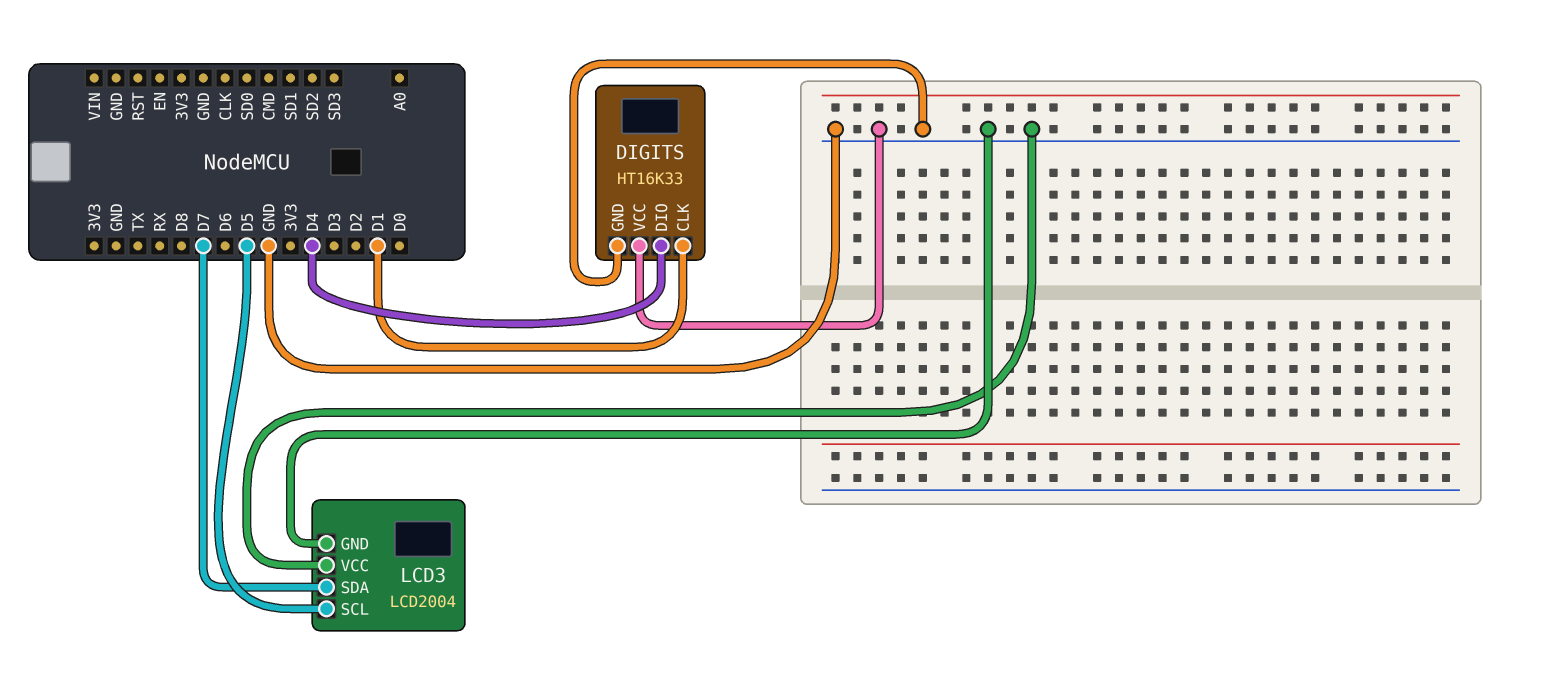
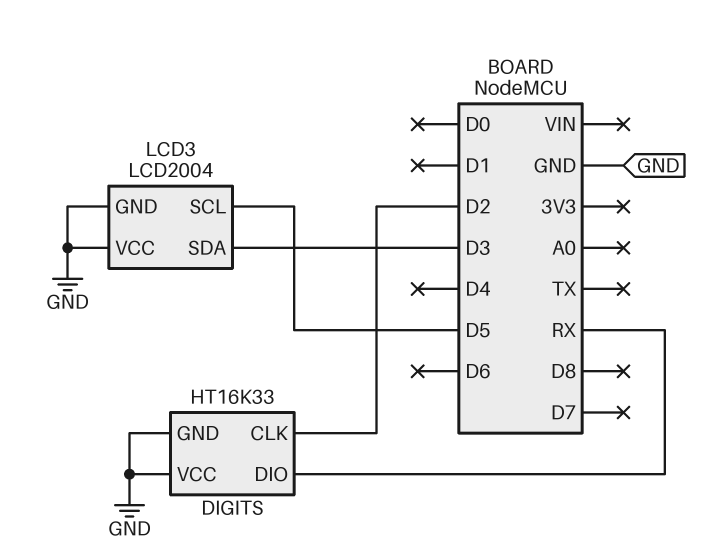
DIGITS pin CLK: D1 -> D2
DIGITS pin DIO: D4 -> RX
LCD3 pin SDA: D7 -> D3

